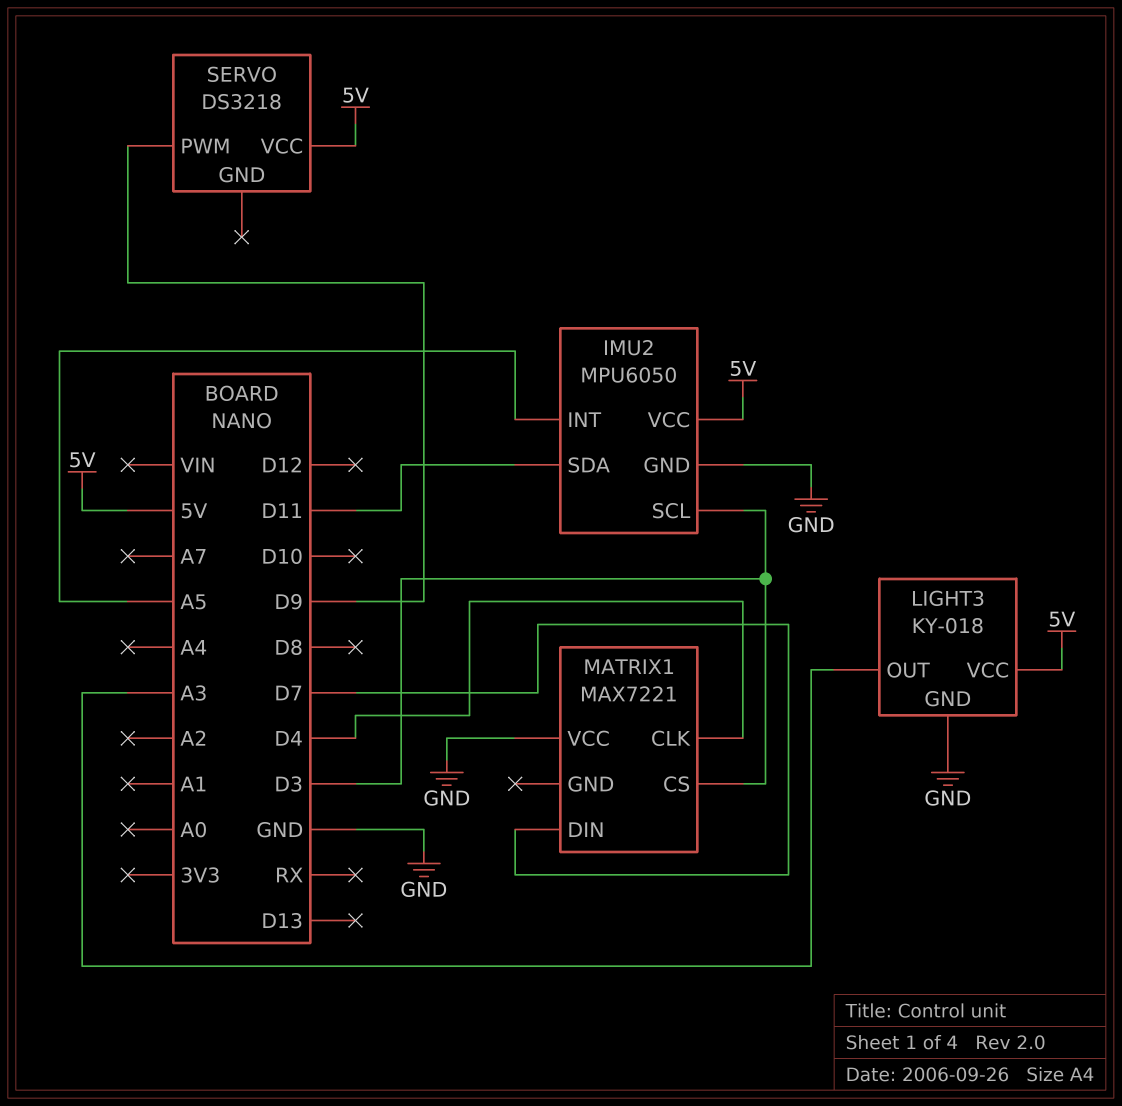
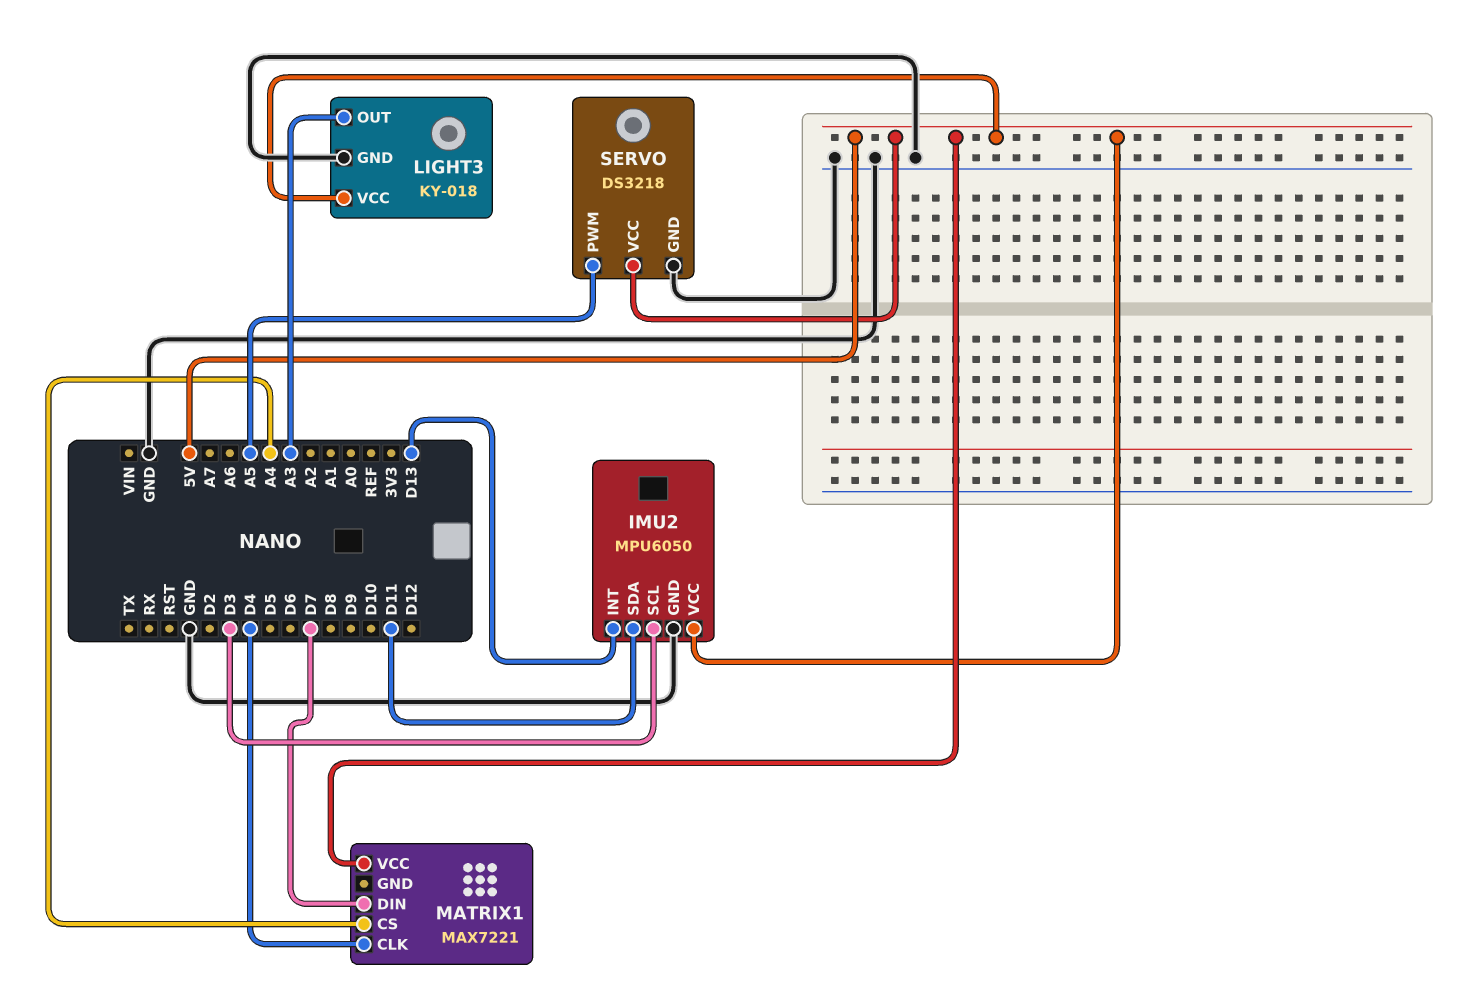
IMU2 pin INT: A5 -> D13
MATRIX1 pin CS: D3 -> A4
MATRIX1 pin VCC: GND -> 5V
SERVO pin GND: none -> GND
SERVO pin PWM: D9 -> A5

